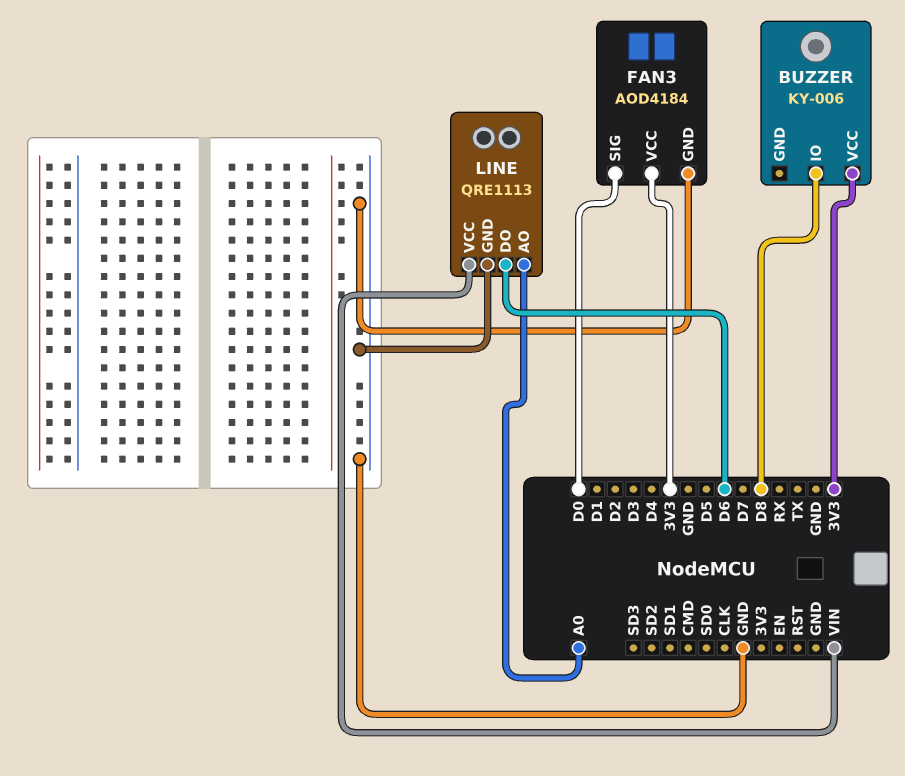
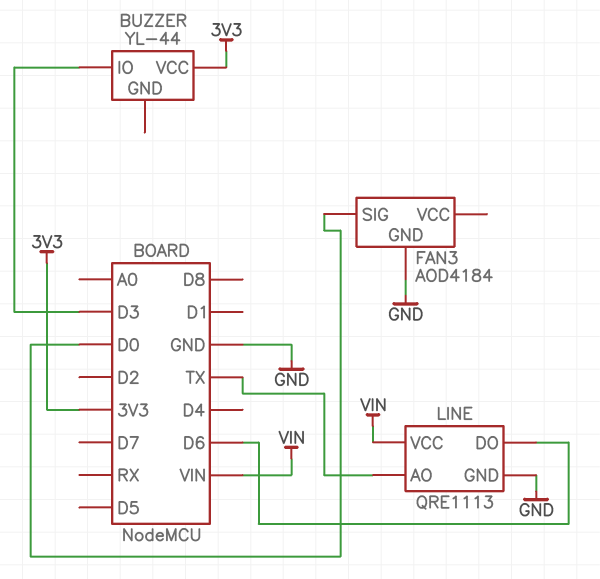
BUZZER: KY-006 -> YL-44
BUZZER pin IO: D8 -> D3
FAN3 pin VCC: 3V3 -> none
LINE pin AO: A0 -> TX

